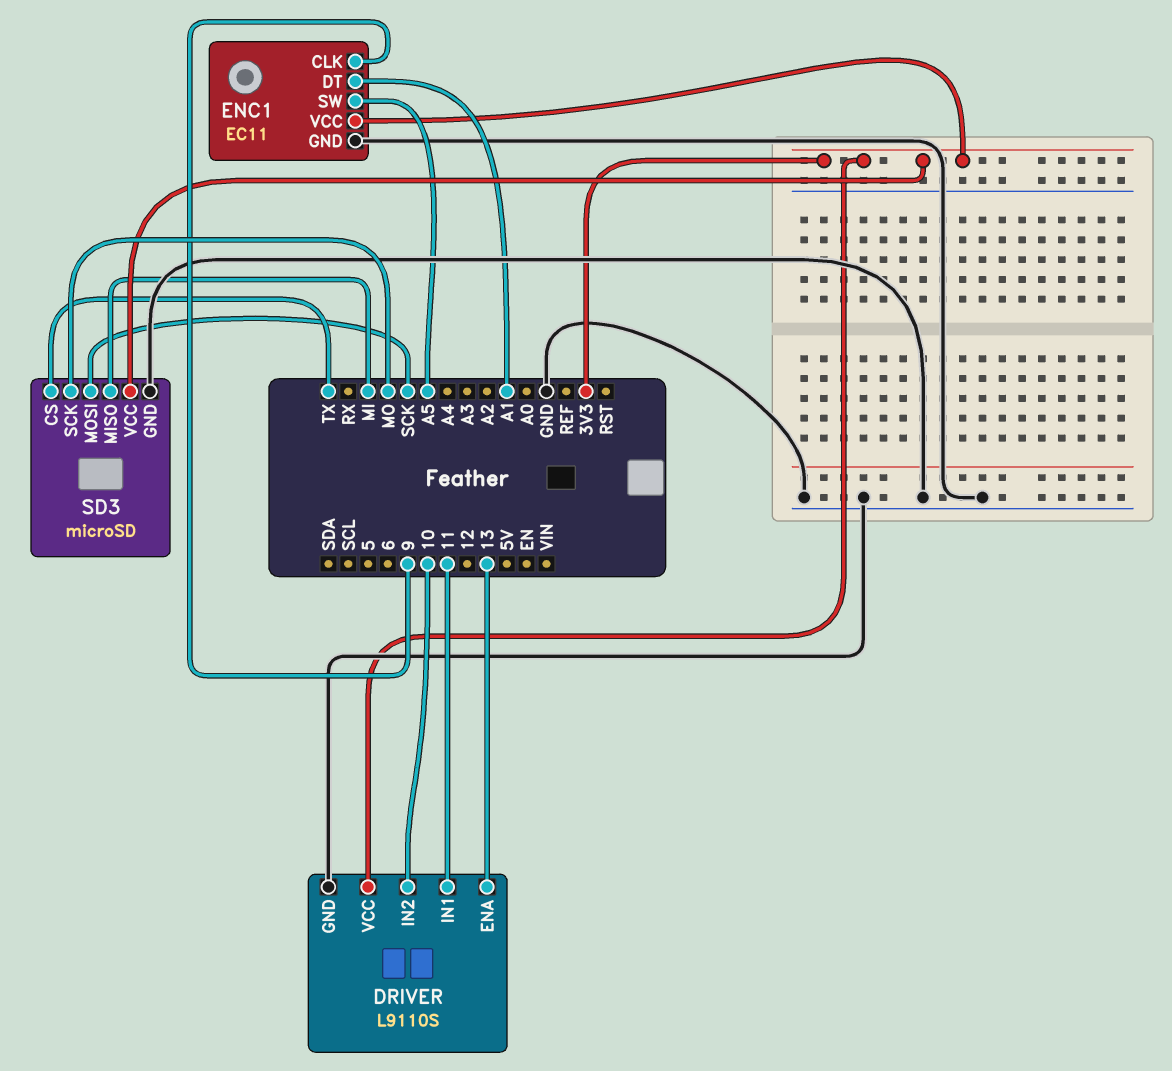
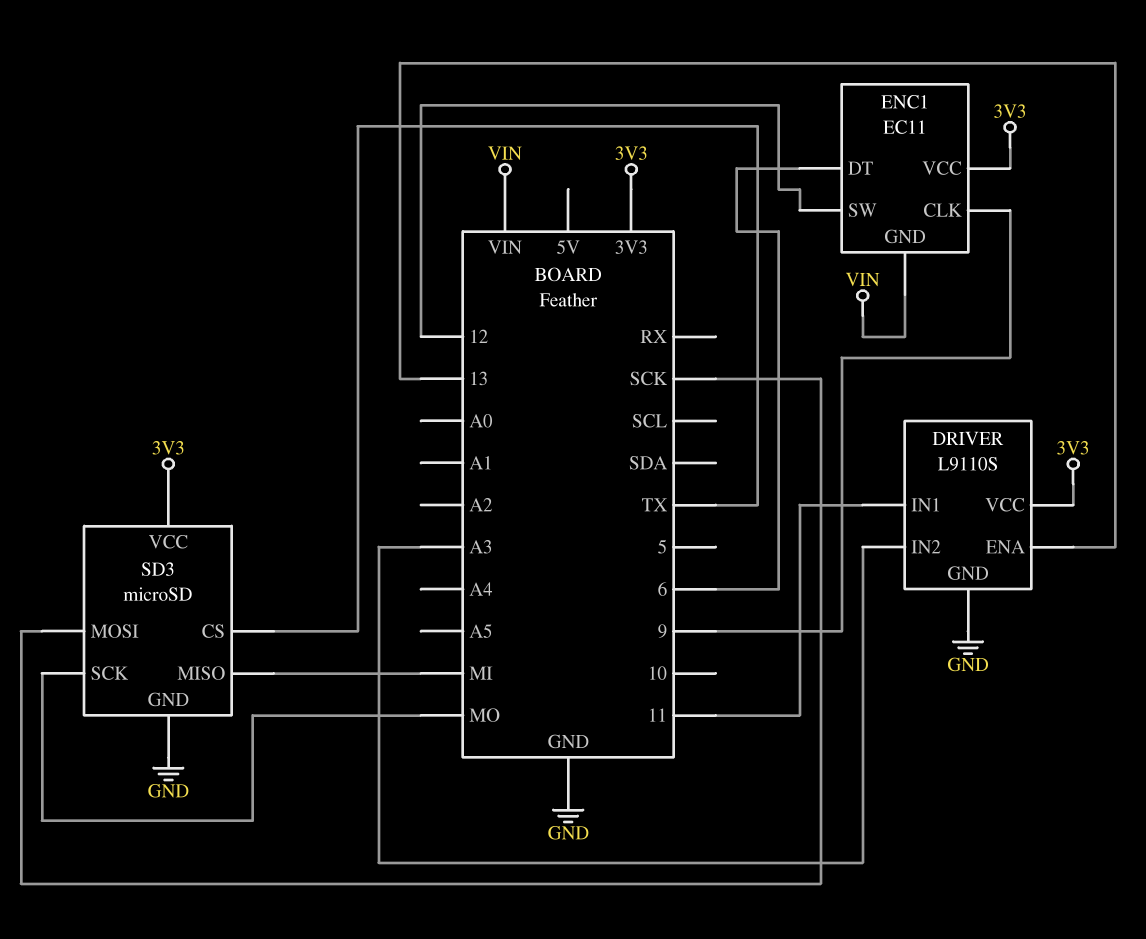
DRIVER pin IN2: 10 -> A3
ENC1 pin DT: A1 -> 6
ENC1 pin GND: GND -> VIN
ENC1 pin SW: A5 -> 12

